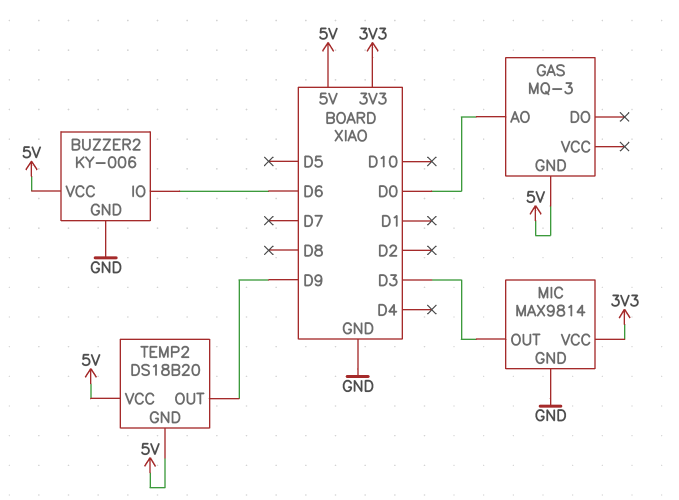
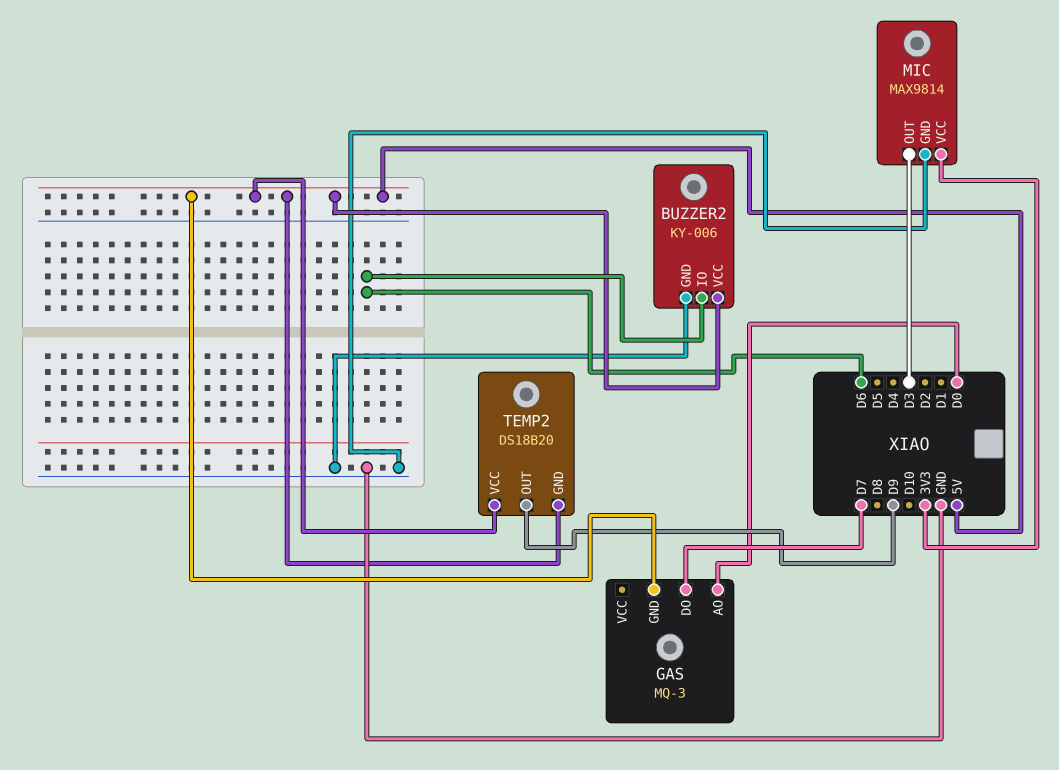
GAS pin DO: none -> D7

